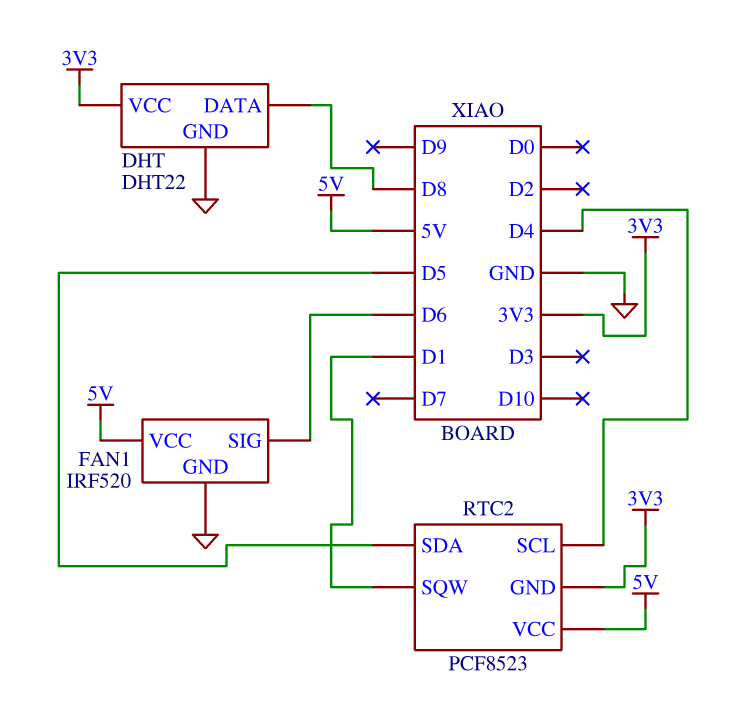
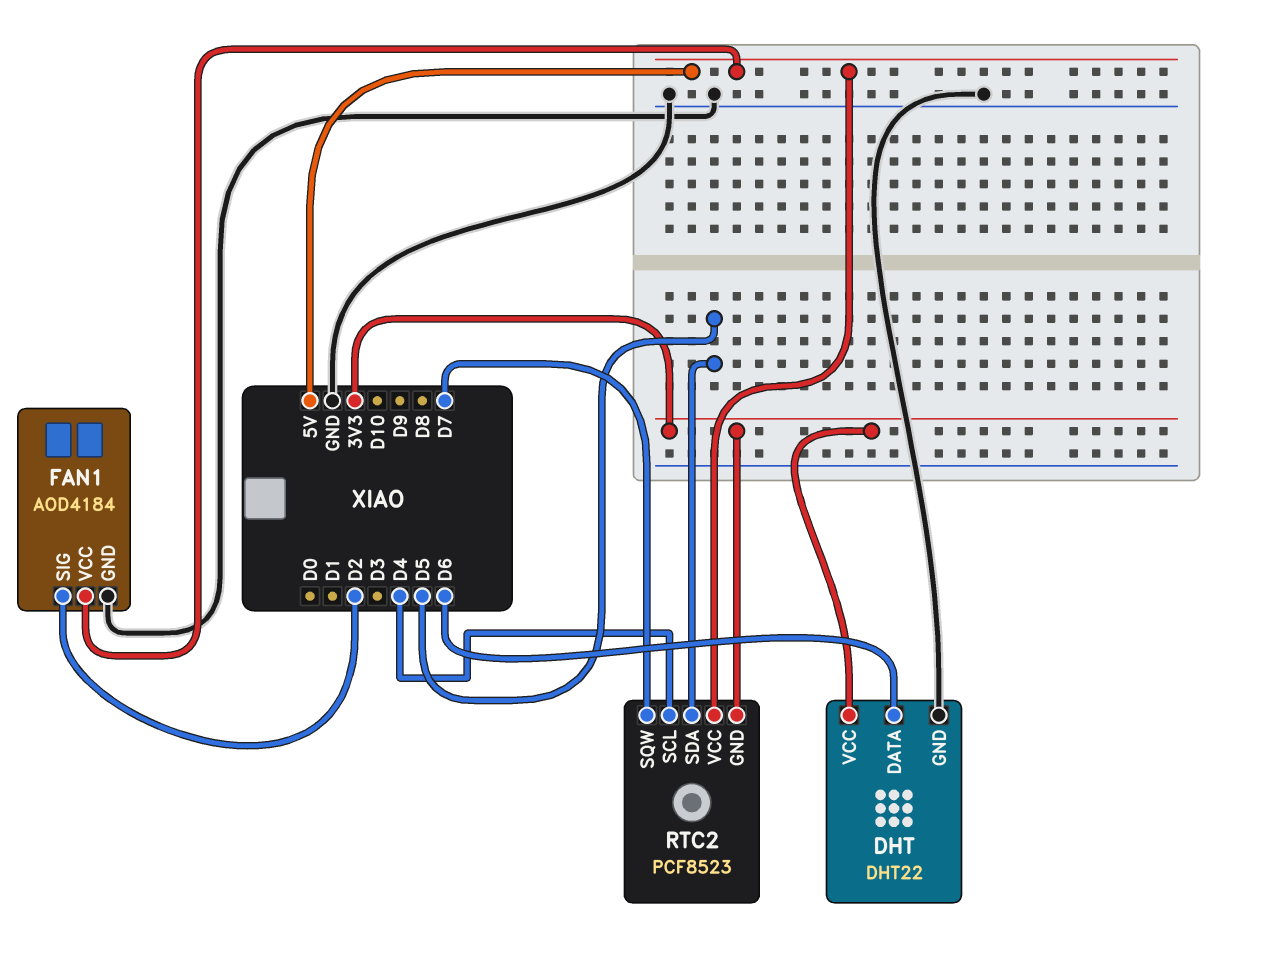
DHT pin DATA: D8 -> D6
FAN1: IRF520 -> AOD4184
FAN1 pin SIG: D6 -> D2
RTC2 pin SQW: D1 -> D7

